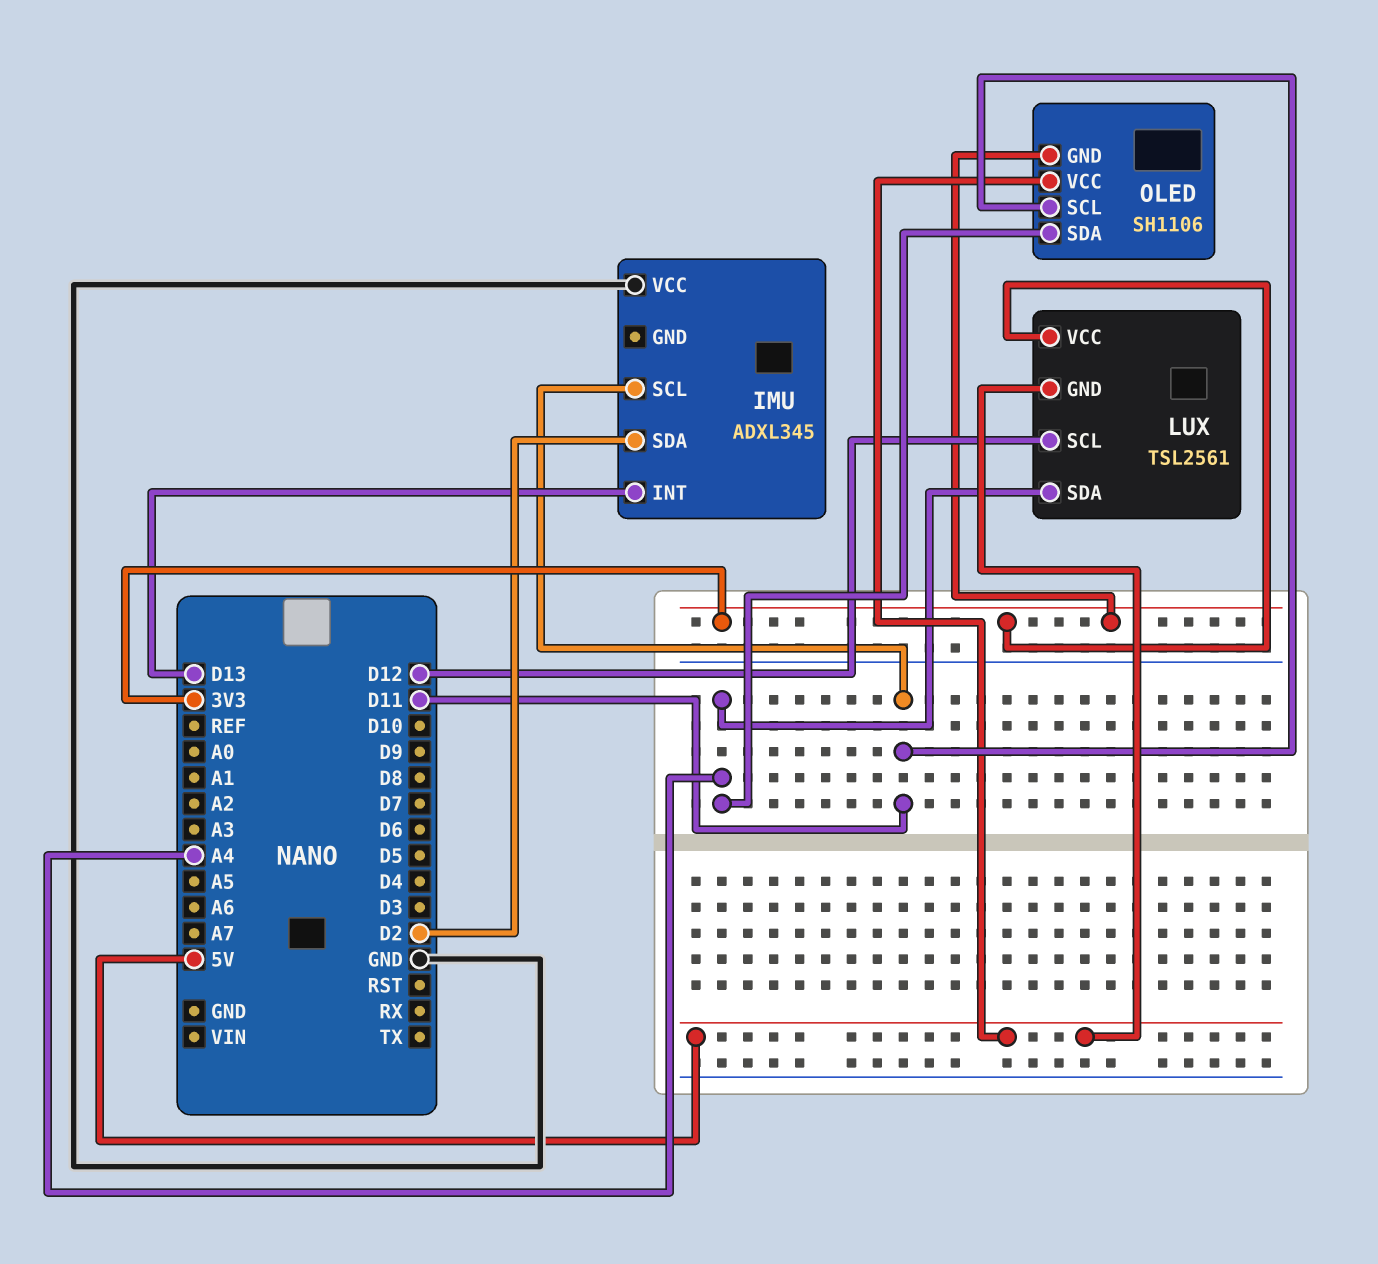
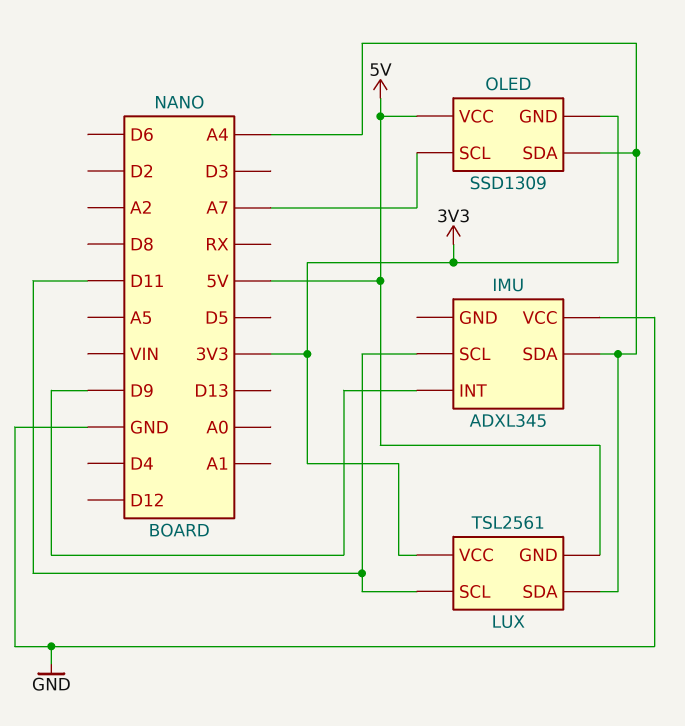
IMU pin INT: D13 -> D9
IMU pin SDA: D2 -> A4
LUX pin SCL: D12 -> D11
OLED: SH1106 -> SSD1309
OLED pin SCL: D11 -> A7

